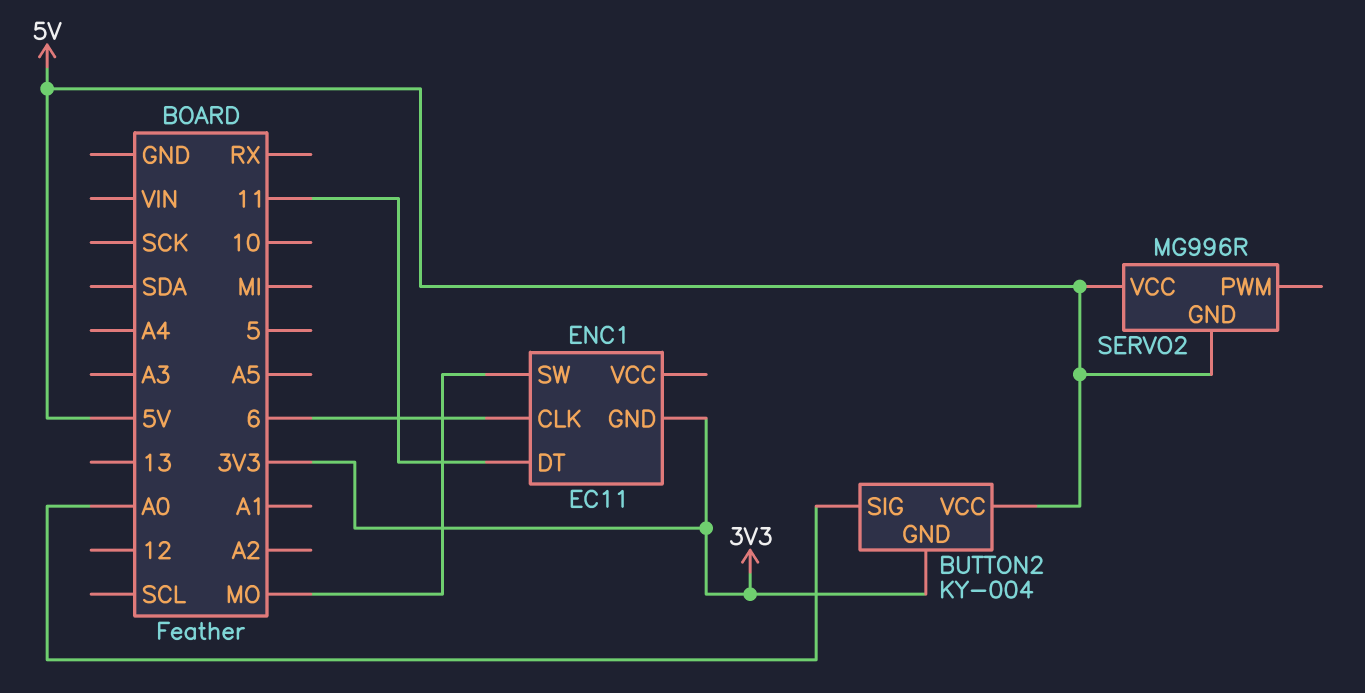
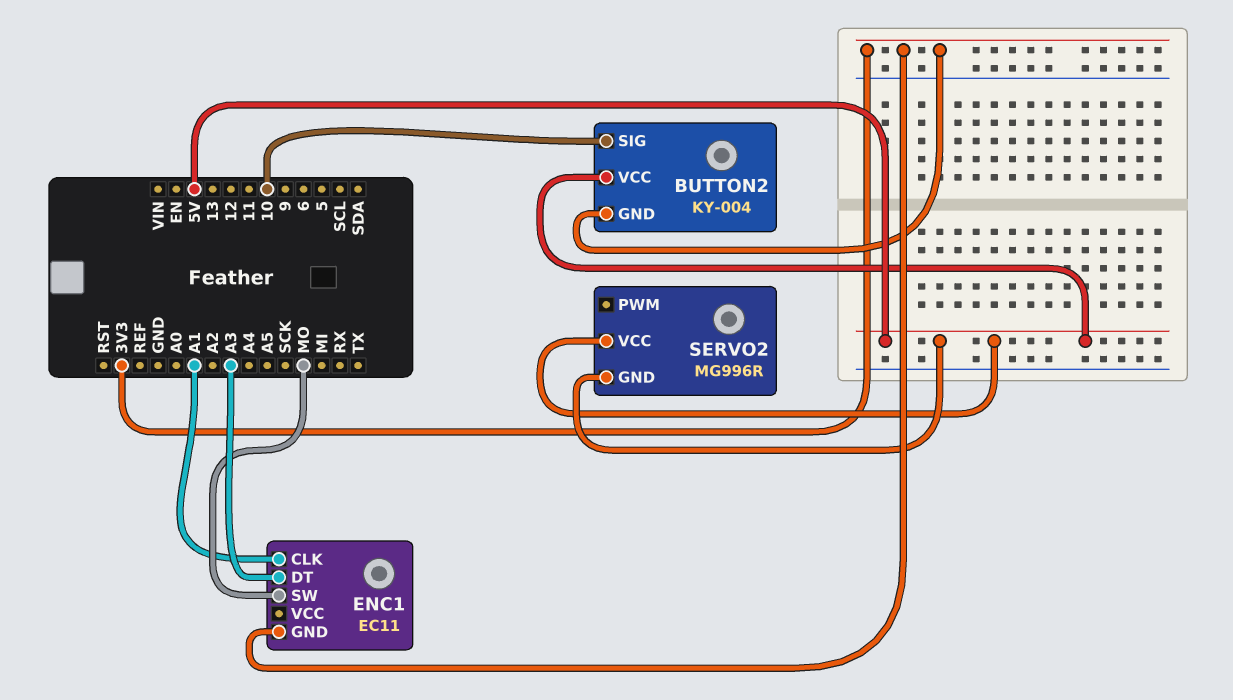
BUTTON2 pin SIG: A0 -> 10
ENC1 pin CLK: 6 -> A1
ENC1 pin DT: 11 -> A3

